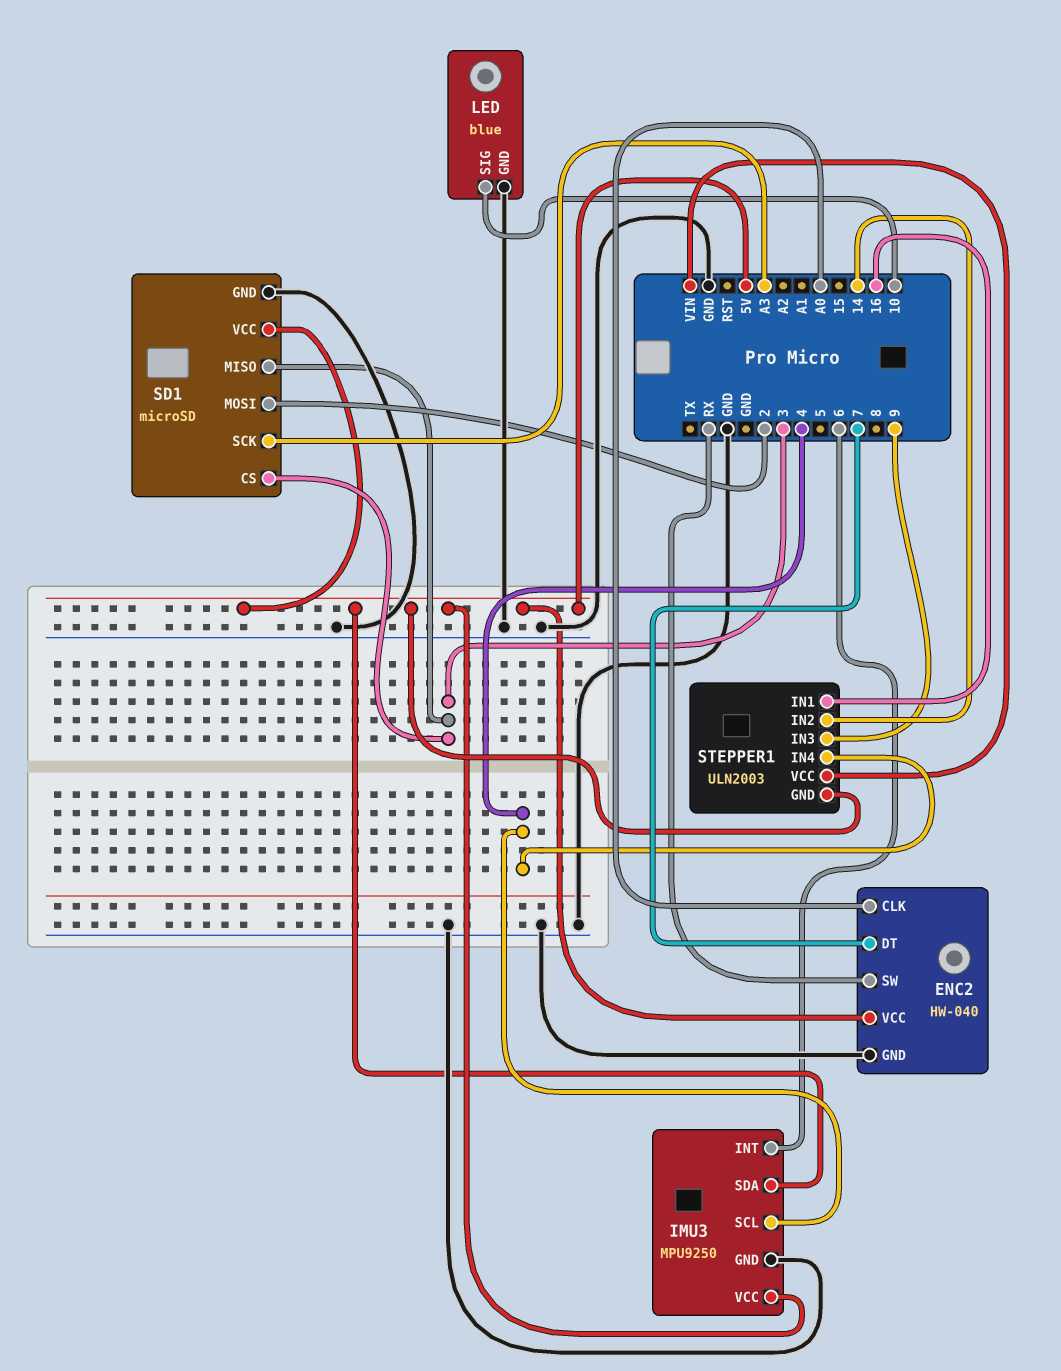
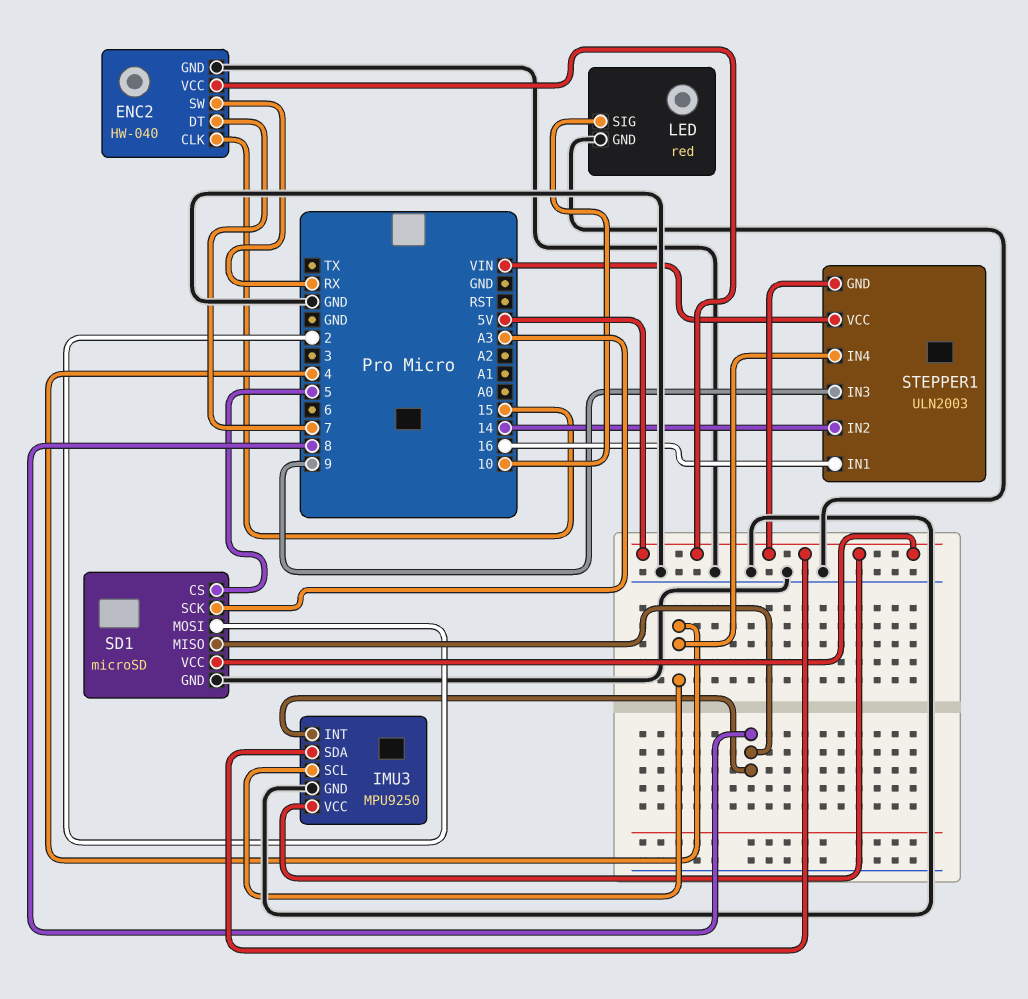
ENC2 pin CLK: A0 -> 15
IMU3 pin INT: 6 -> 8
LED: blue -> red
SD1 pin CS: 3 -> 5
SD1 pin MISO: 3 -> 8

